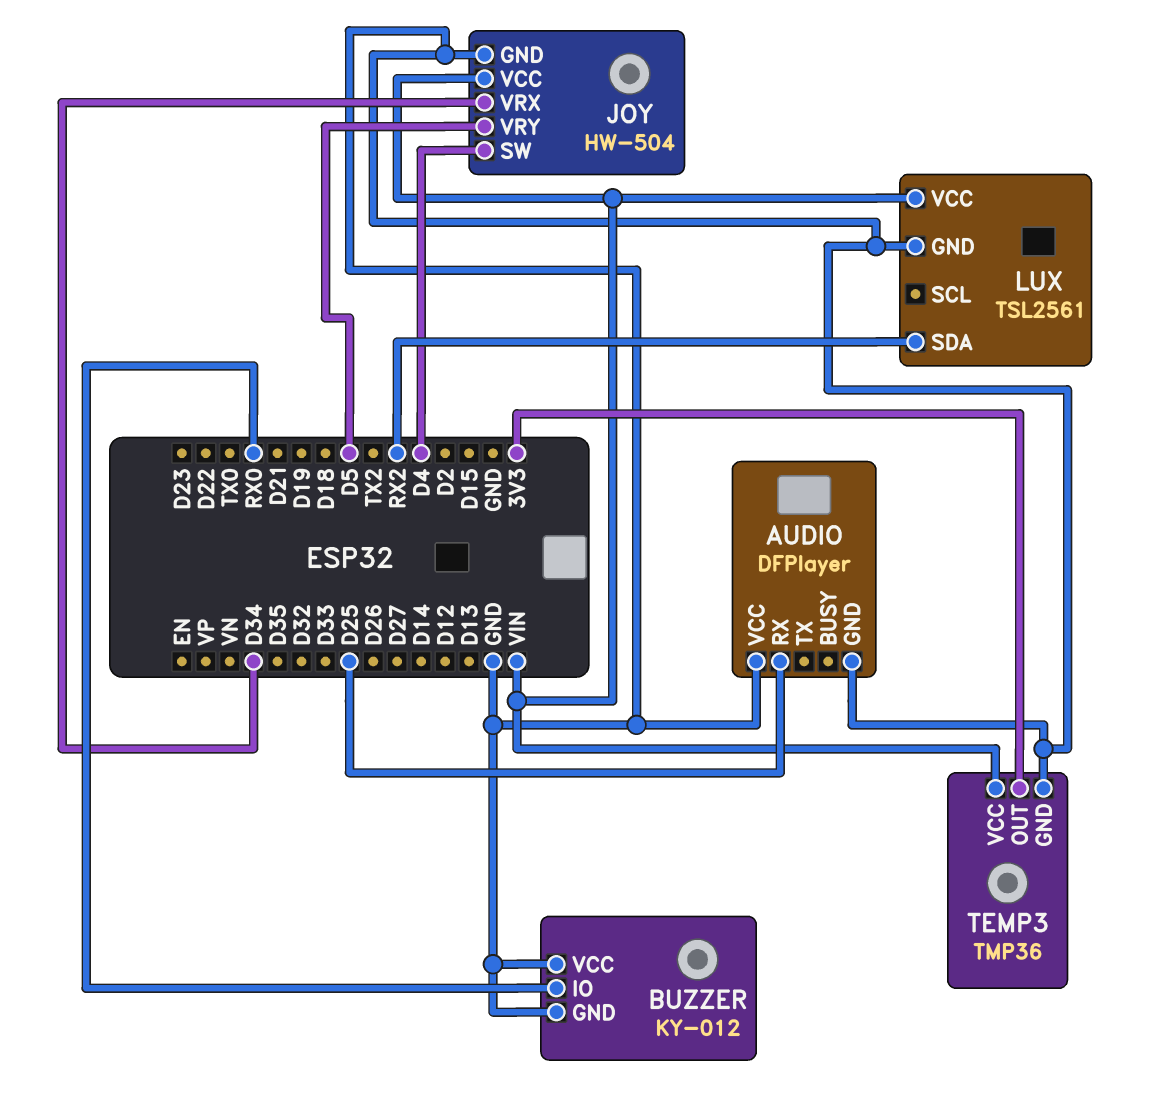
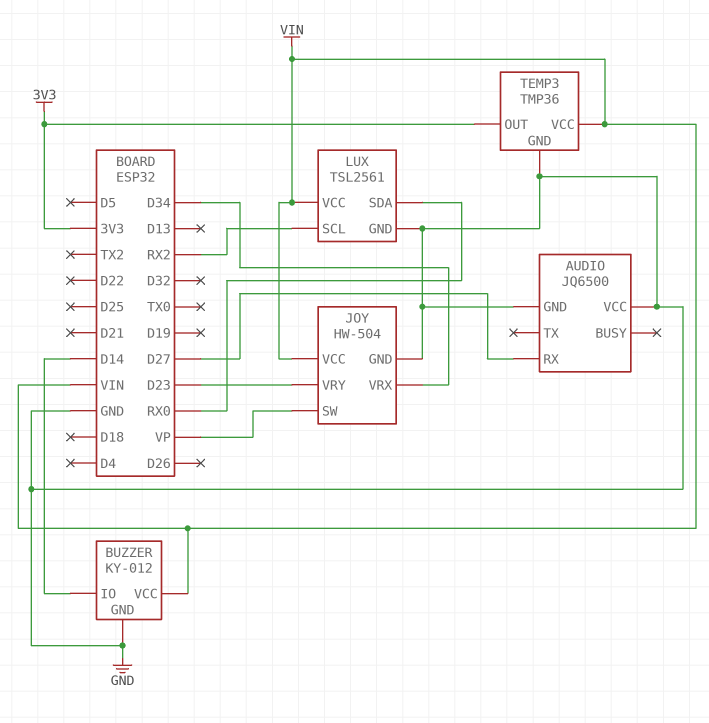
AUDIO: DFPlayer -> JQ6500
AUDIO pin RX: D25 -> D27
BUZZER pin IO: RX0 -> D14
BUZZER pin VCC: GND -> VIN
JOY pin SW: D4 -> VP
JOY pin VRY: D5 -> D23
LUX pin SCL: none -> RX2
LUX pin SDA: RX2 -> RX0

